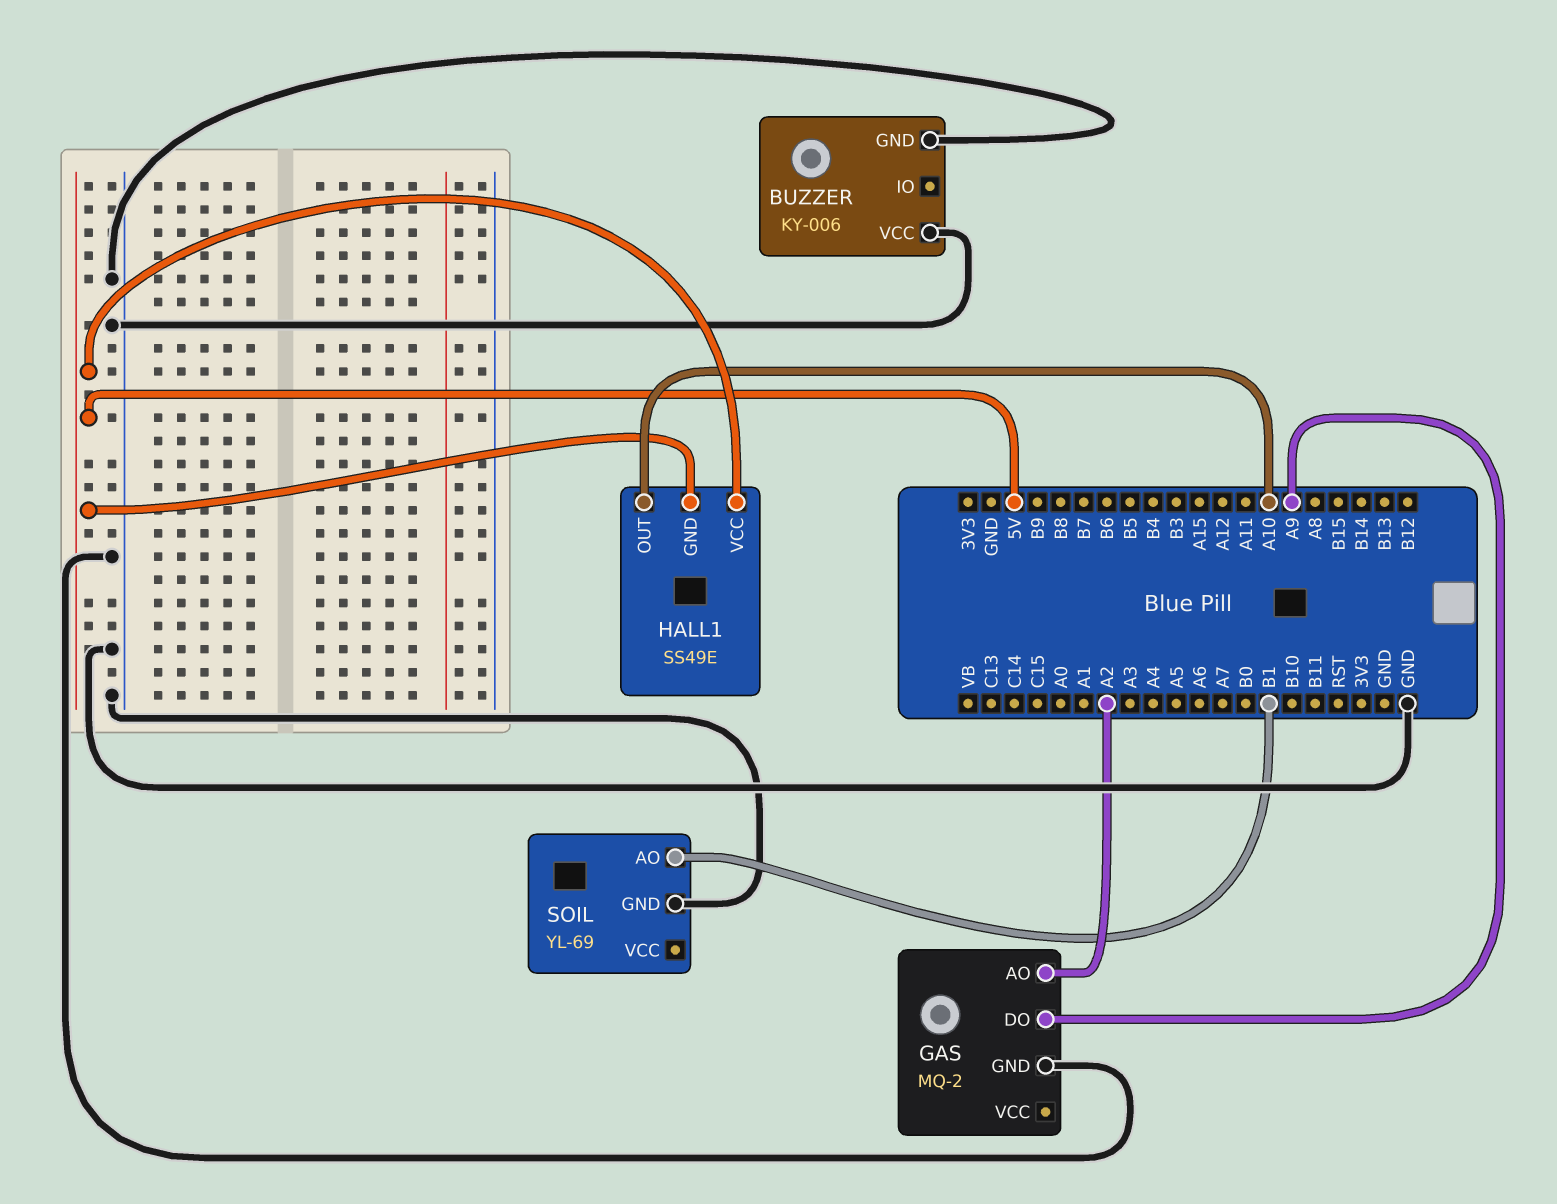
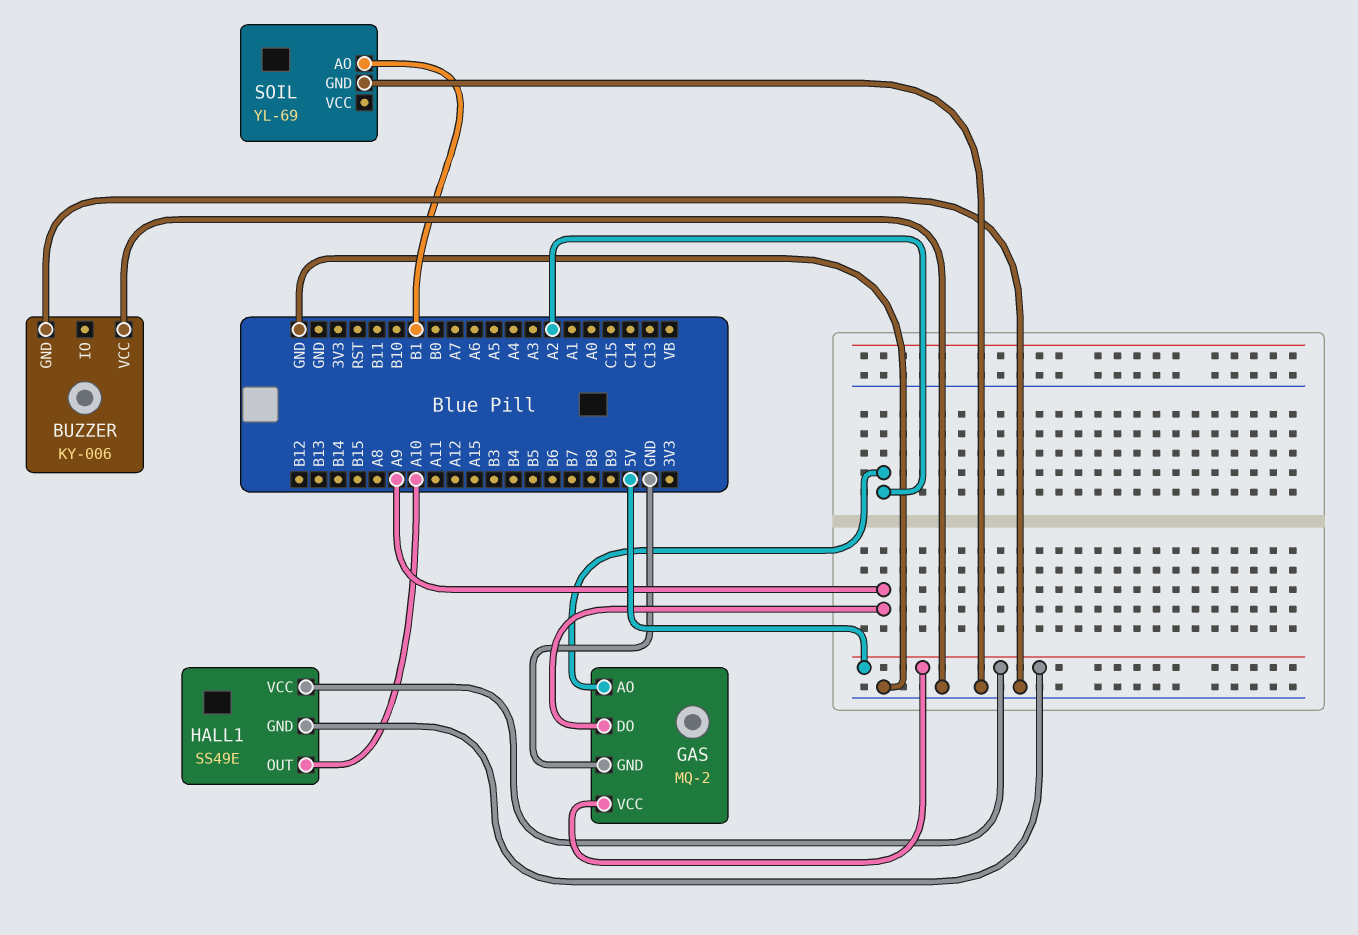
GAS pin VCC: none -> 5V

